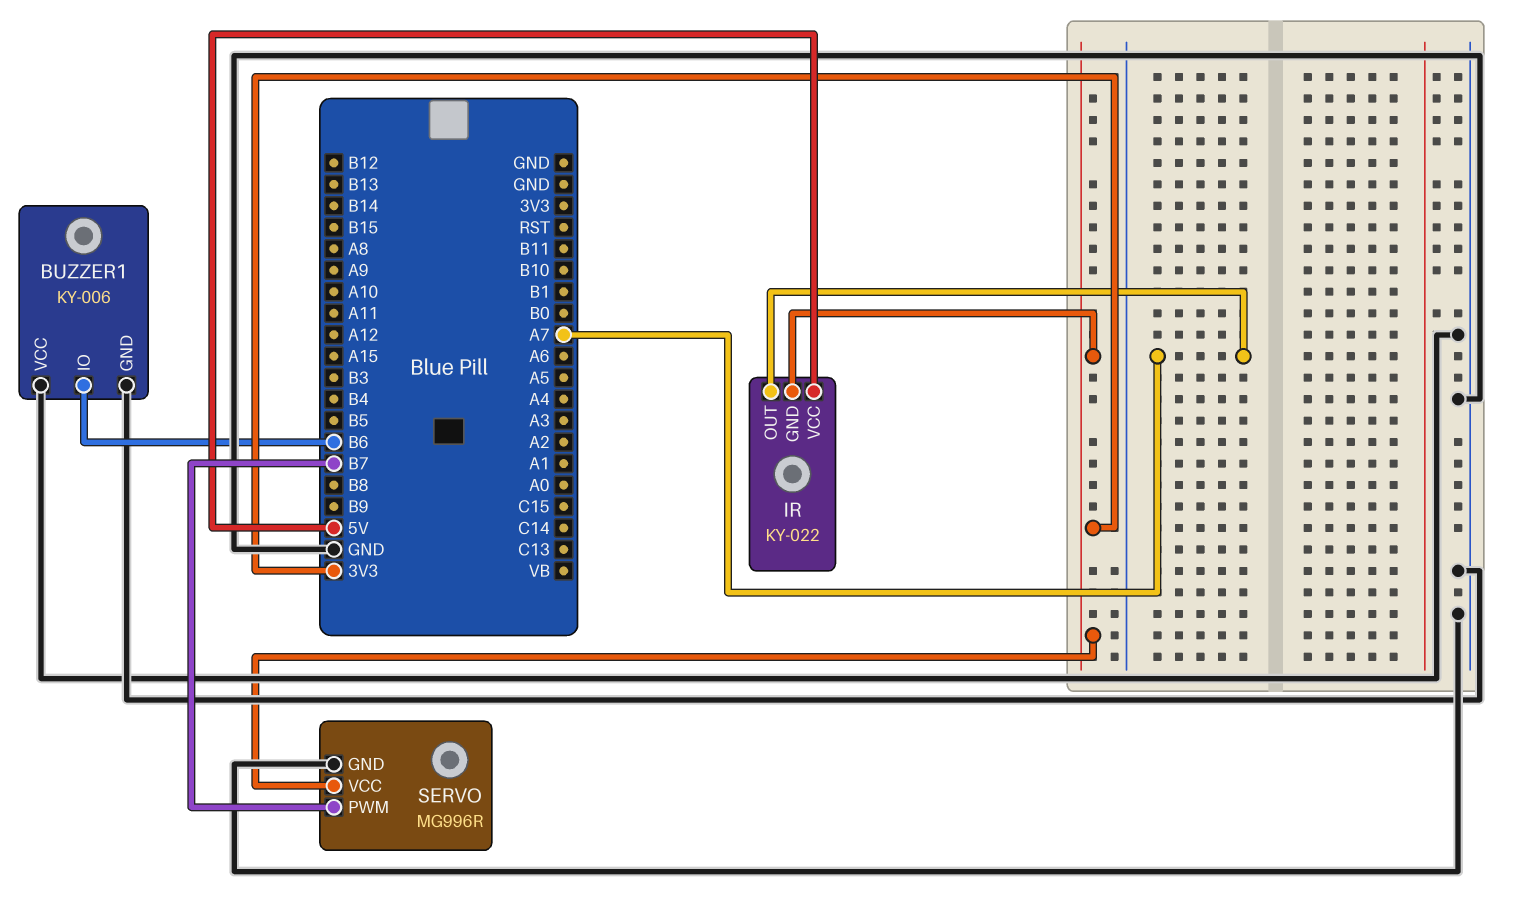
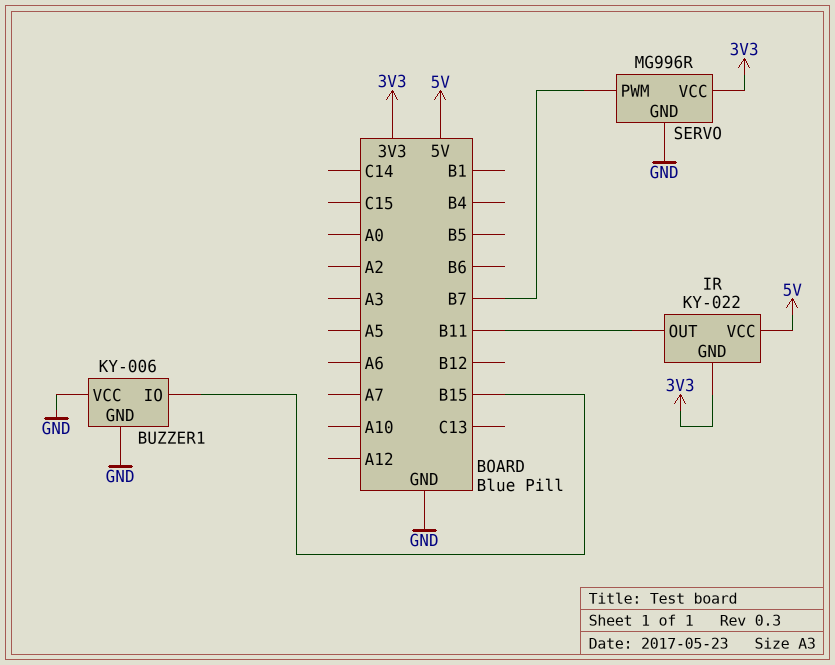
BUZZER1 pin IO: B6 -> B15
IR pin OUT: A7 -> B11

